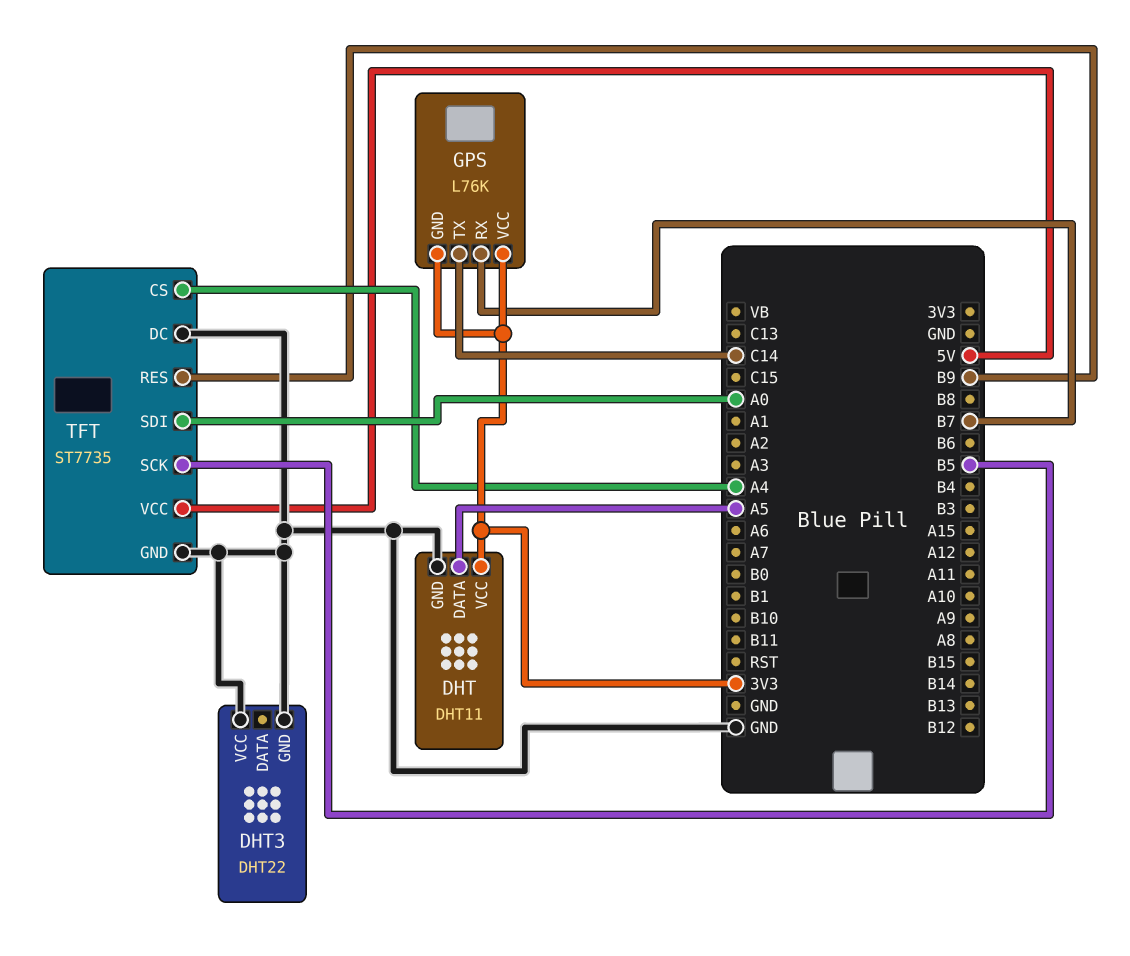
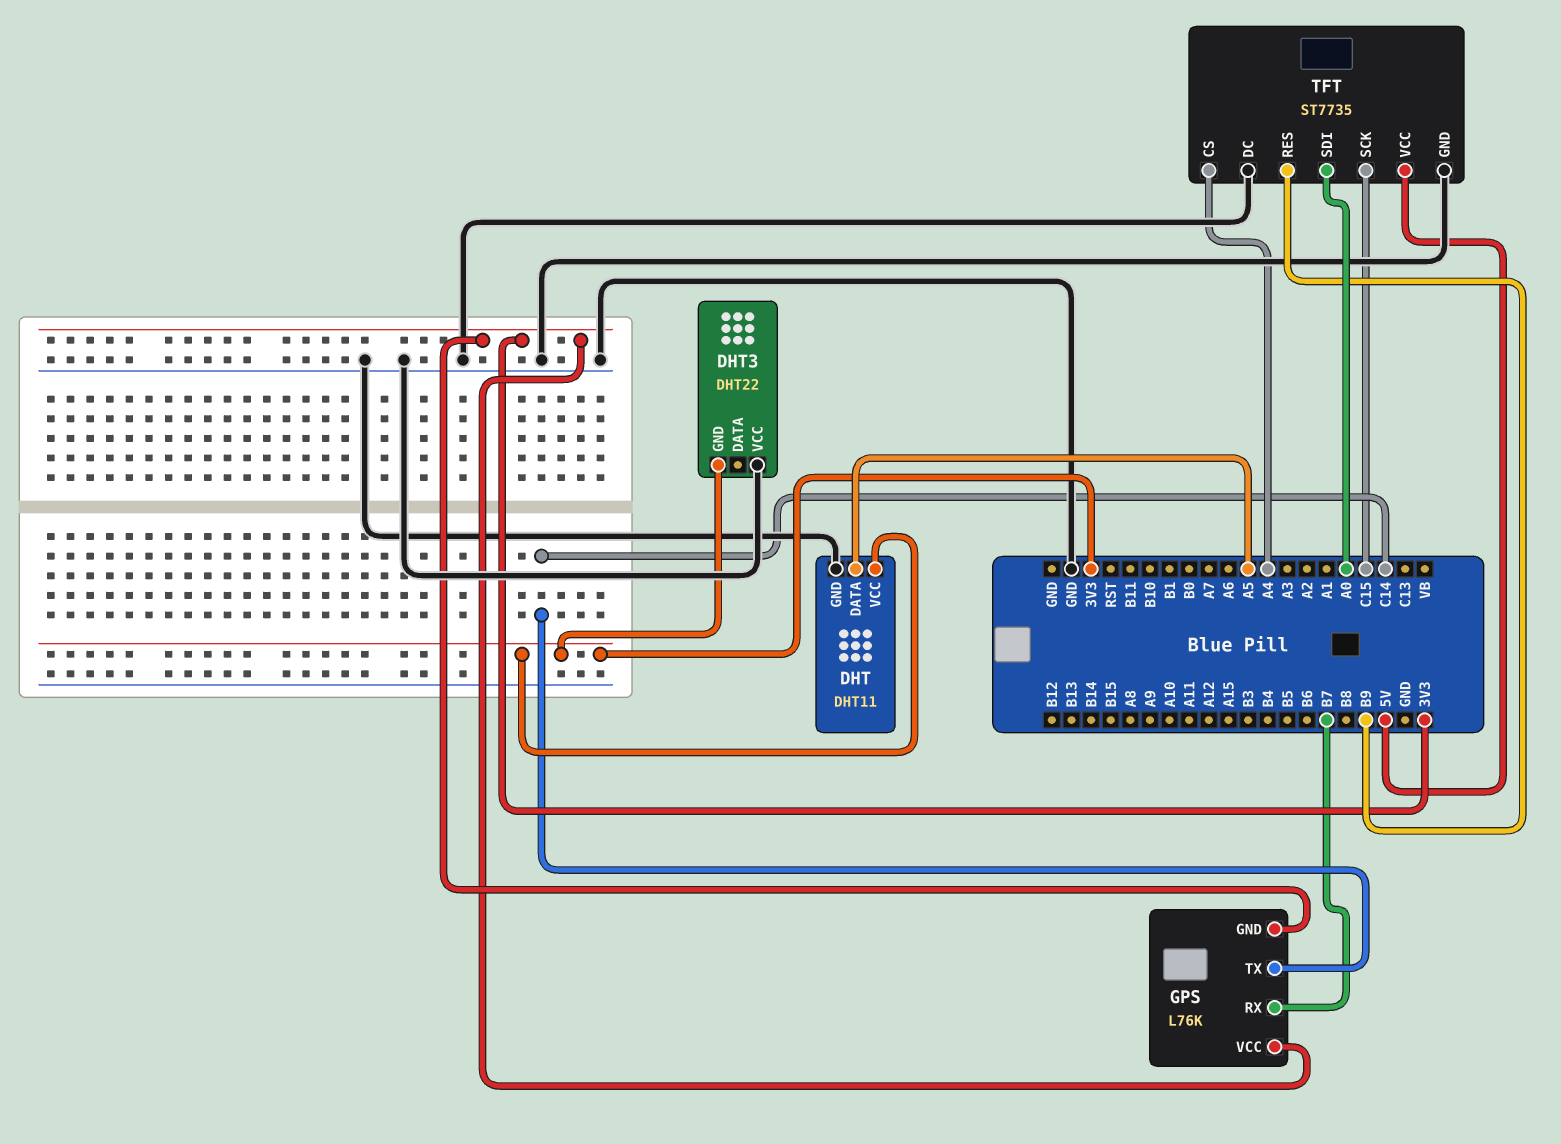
DHT3 pin GND: GND -> 3V3
TFT pin SCK: B5 -> C15

